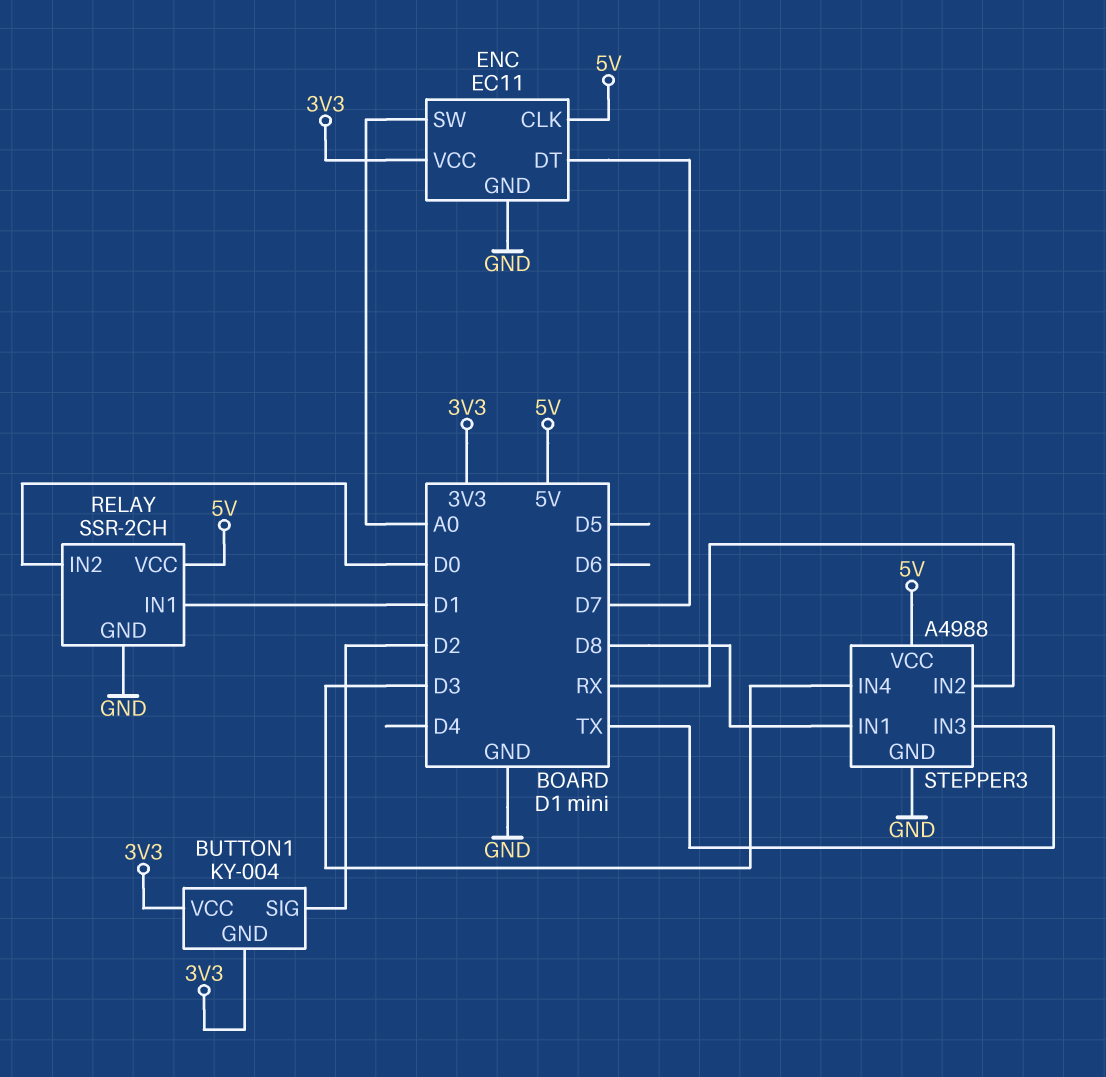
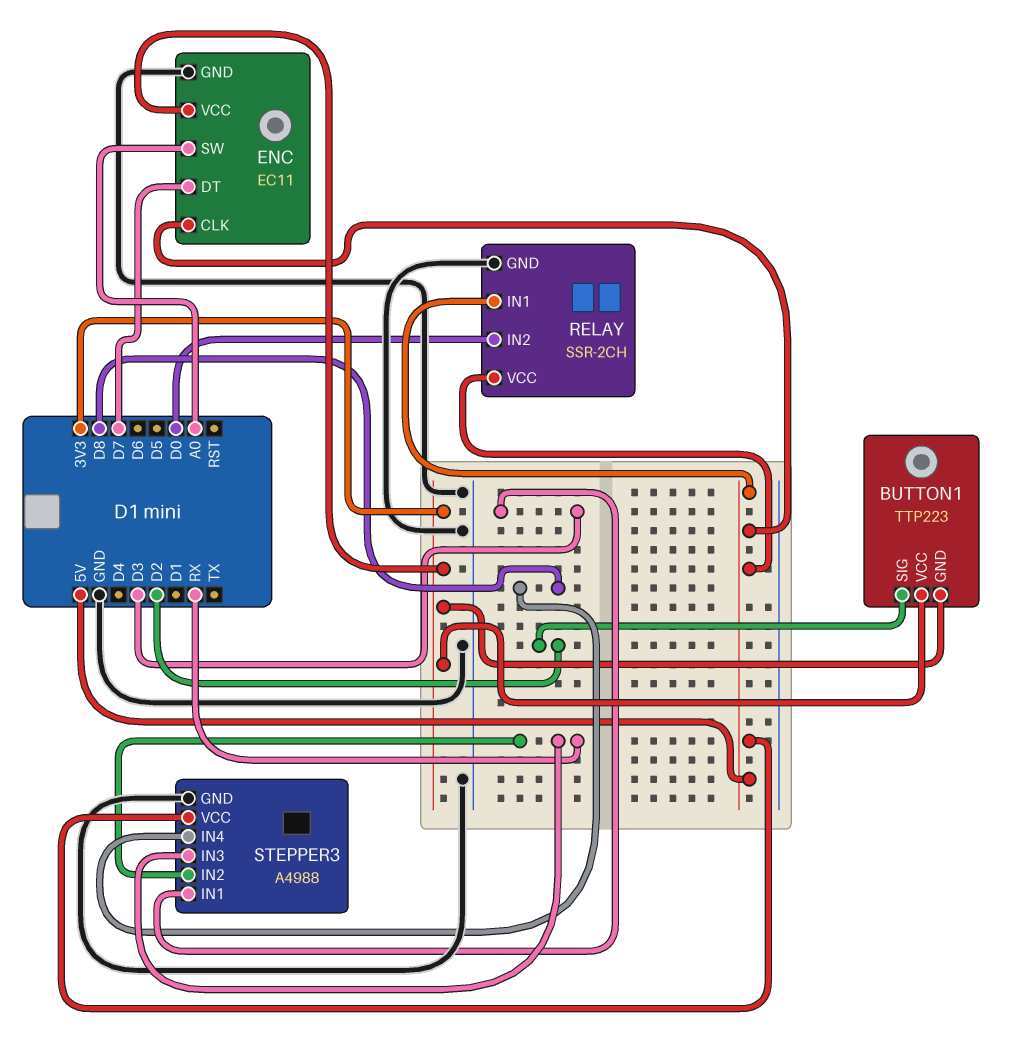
BUTTON1: KY-004 -> TTP223
RELAY pin IN1: D1 -> 5V
STEPPER3 pin IN1: D8 -> D3
STEPPER3 pin IN3: TX -> RX
STEPPER3 pin IN4: D3 -> D8

